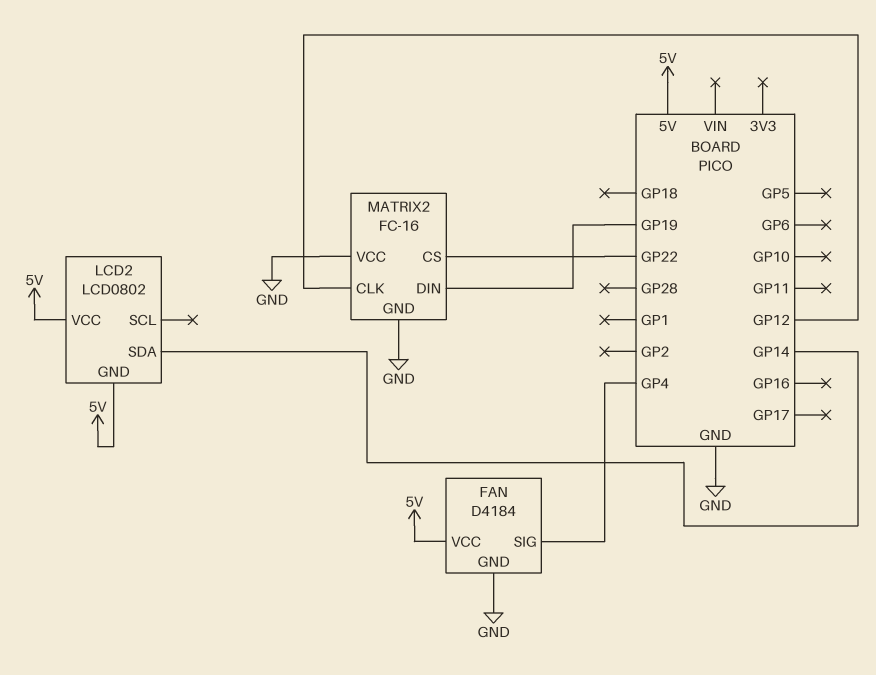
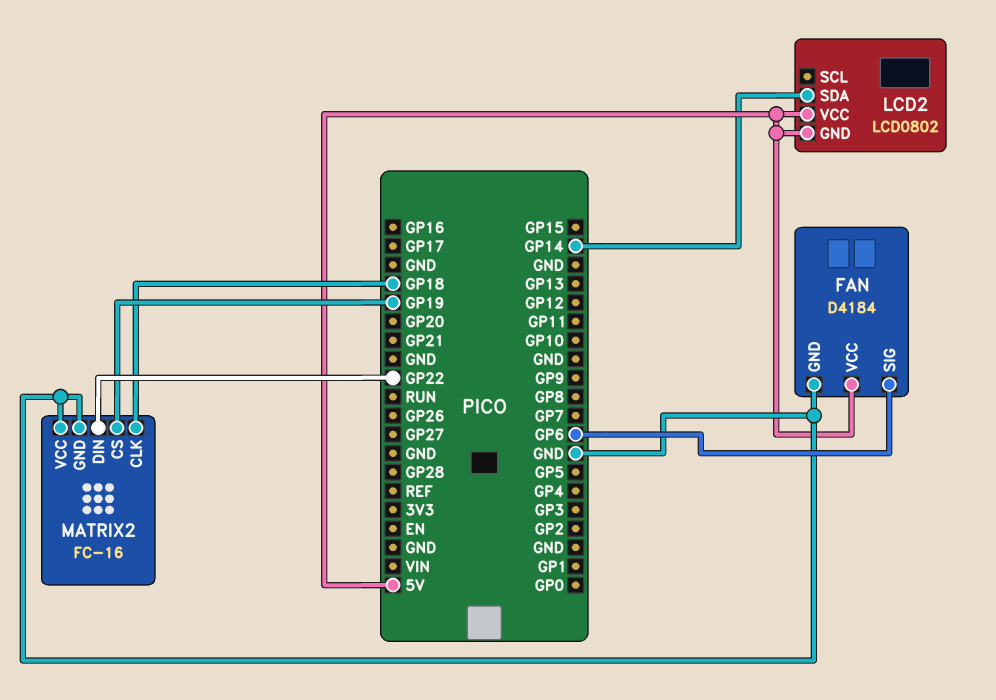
FAN pin SIG: GP4 -> GP6
MATRIX2 pin CLK: GP12 -> GP18
MATRIX2 pin CS: GP22 -> GP19
MATRIX2 pin DIN: GP19 -> GP22

